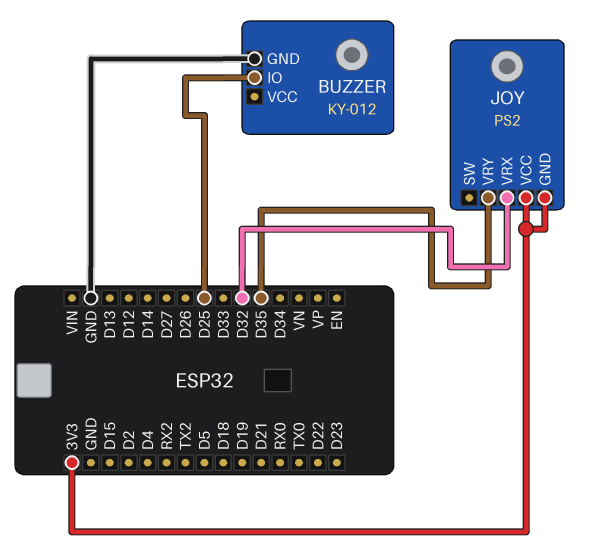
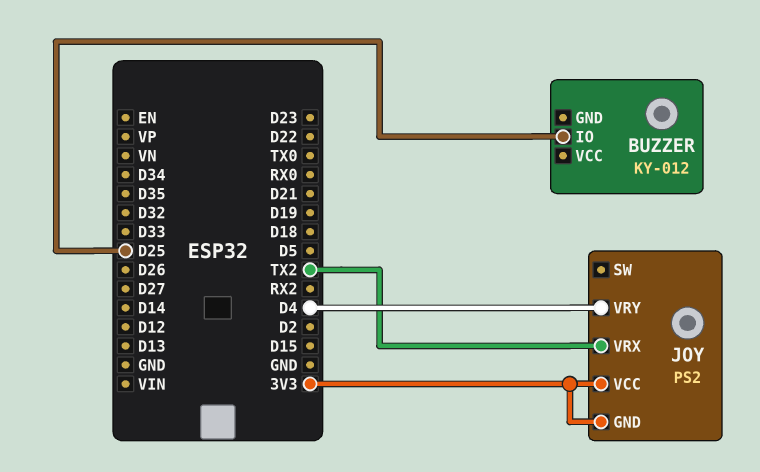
BUZZER pin GND: GND -> none
JOY pin VRX: D32 -> TX2
JOY pin VRY: D35 -> D4

